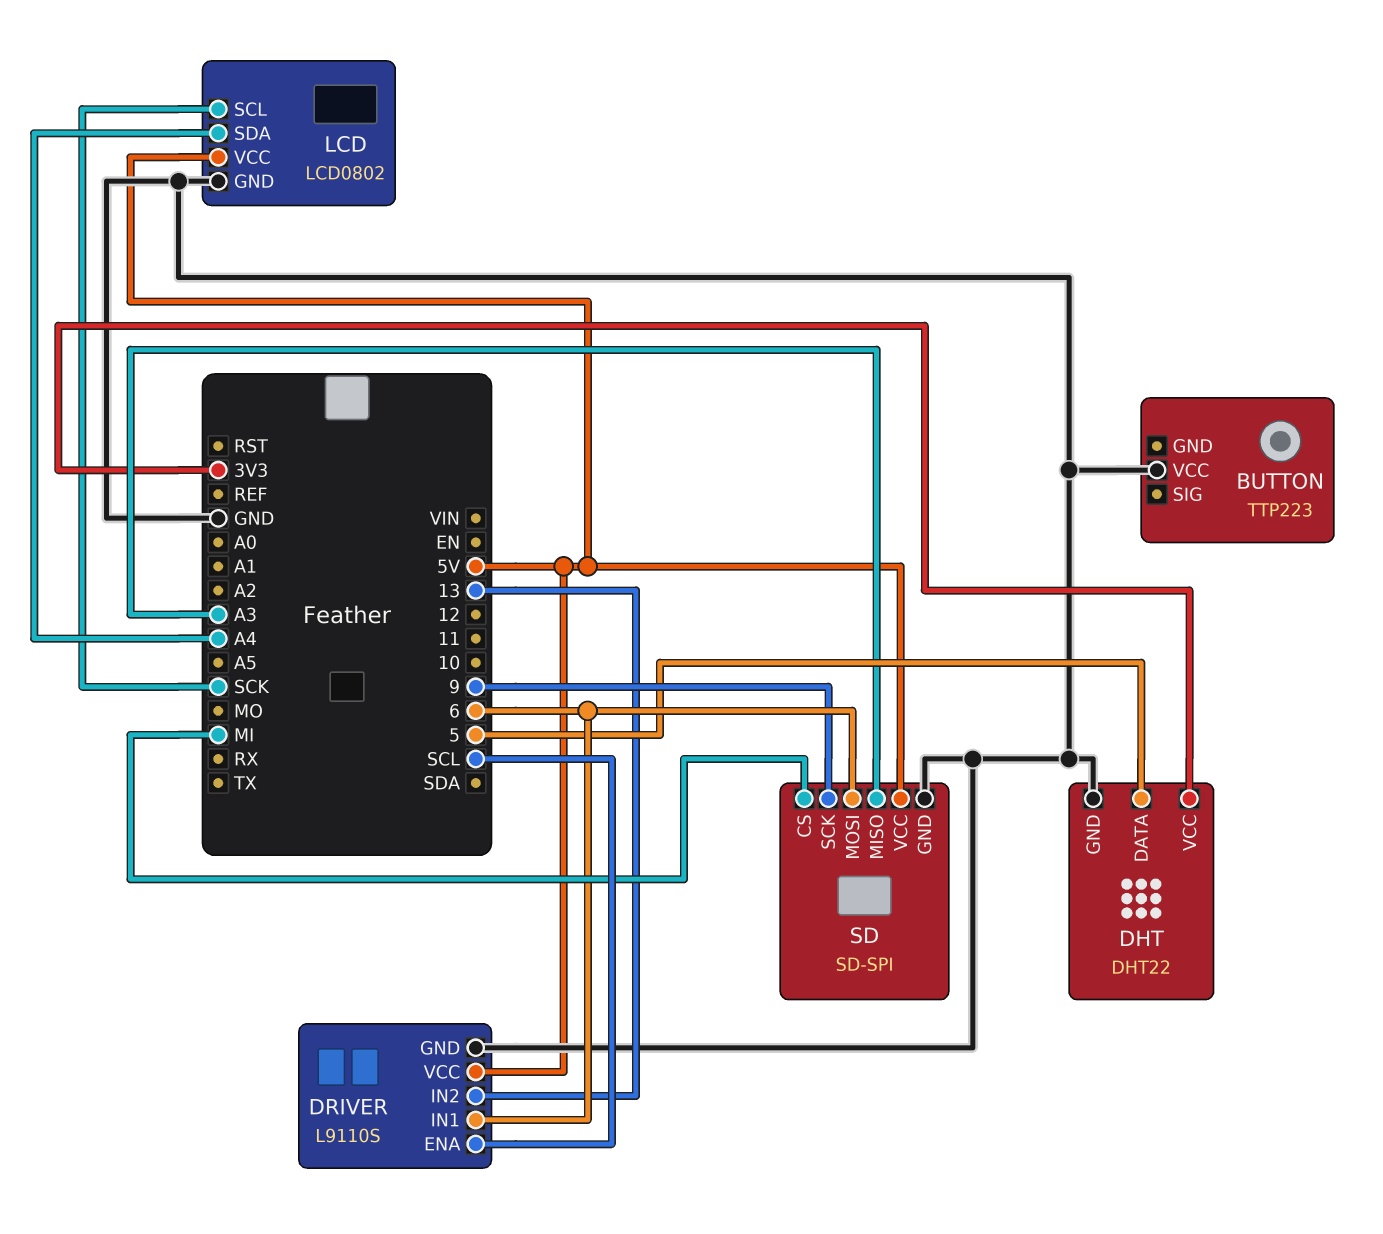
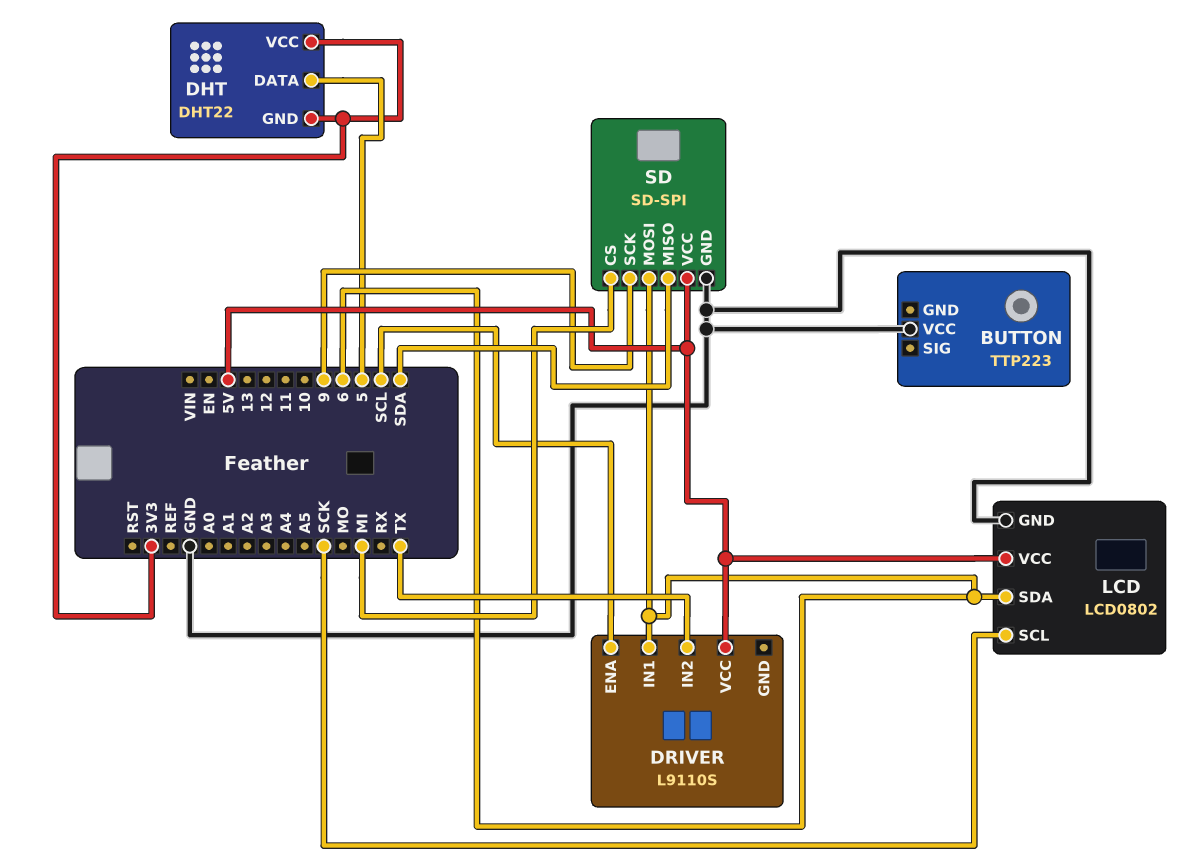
DHT pin GND: GND -> 3V3
DRIVER pin GND: GND -> none
DRIVER pin IN2: 13 -> TX
LCD pin SDA: A4 -> 6
SD pin MISO: A3 -> SDA

